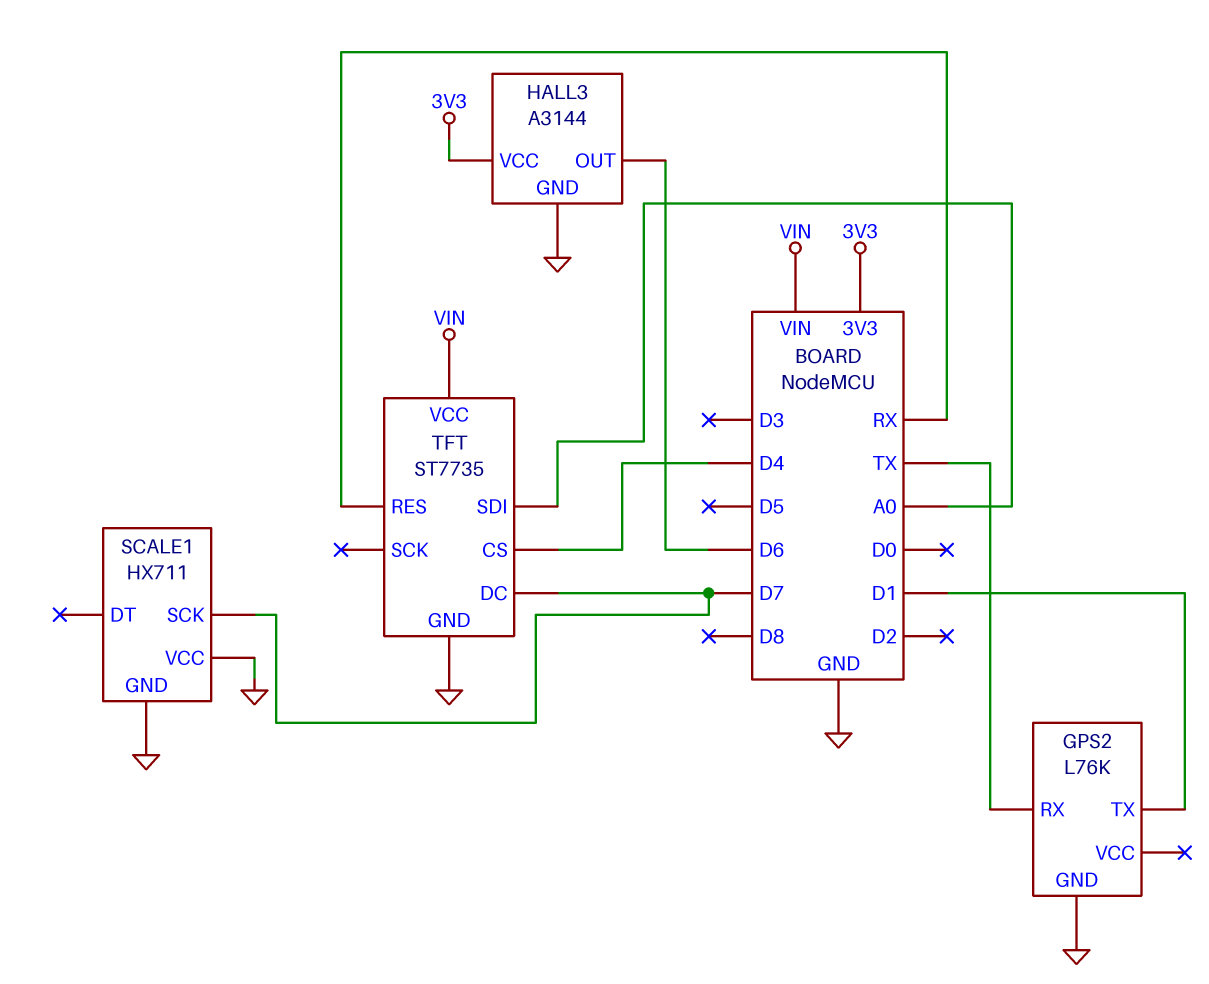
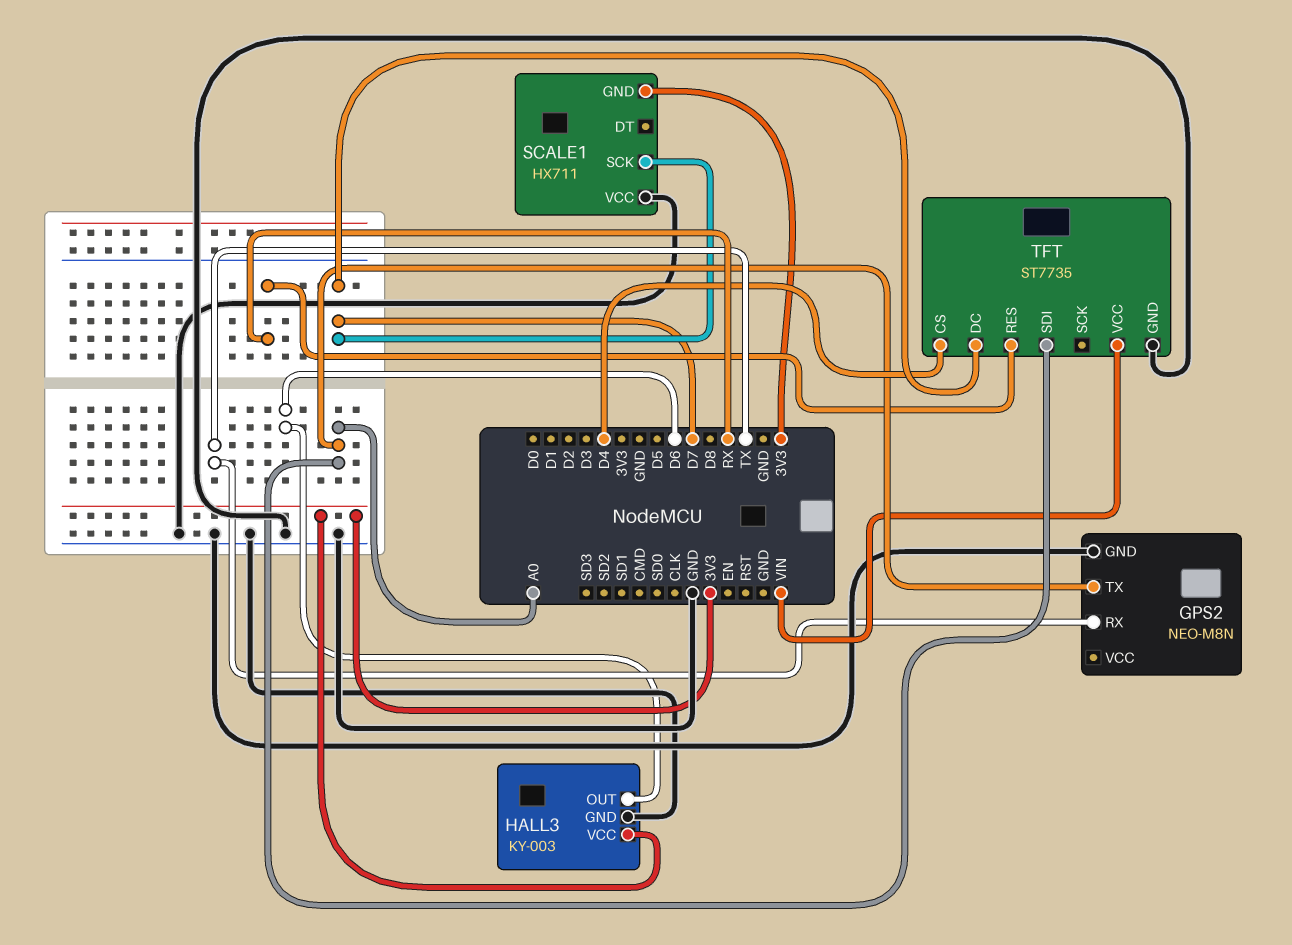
GPS2: L76K -> NEO-M8N
GPS2 pin TX: D1 -> A0
HALL3: A3144 -> KY-003
SCALE1 pin GND: GND -> 3V3

